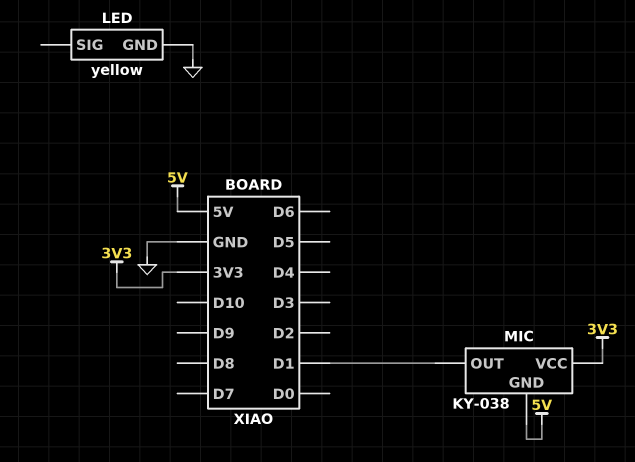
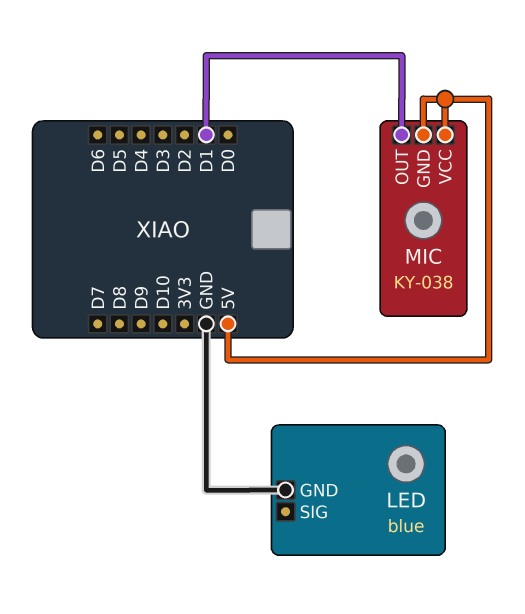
LED: yellow -> blue
MIC pin VCC: 3V3 -> 5V

